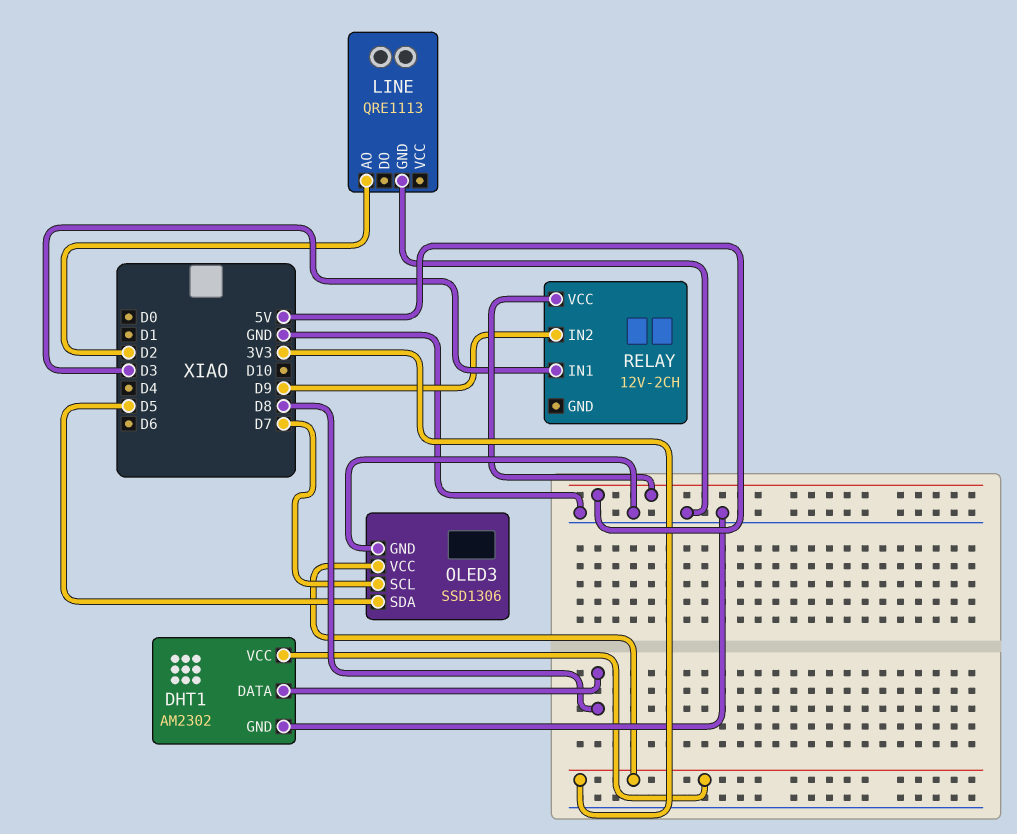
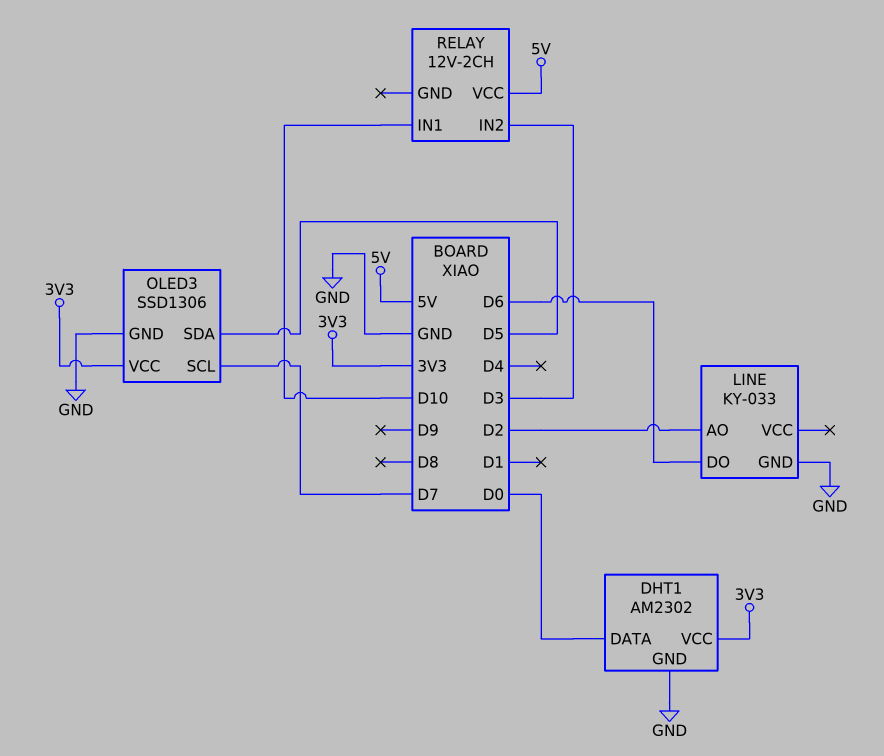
DHT1 pin DATA: D8 -> D0
LINE: QRE1113 -> KY-033
LINE pin DO: none -> D6
RELAY pin IN1: D3 -> D10
RELAY pin IN2: D9 -> D3

